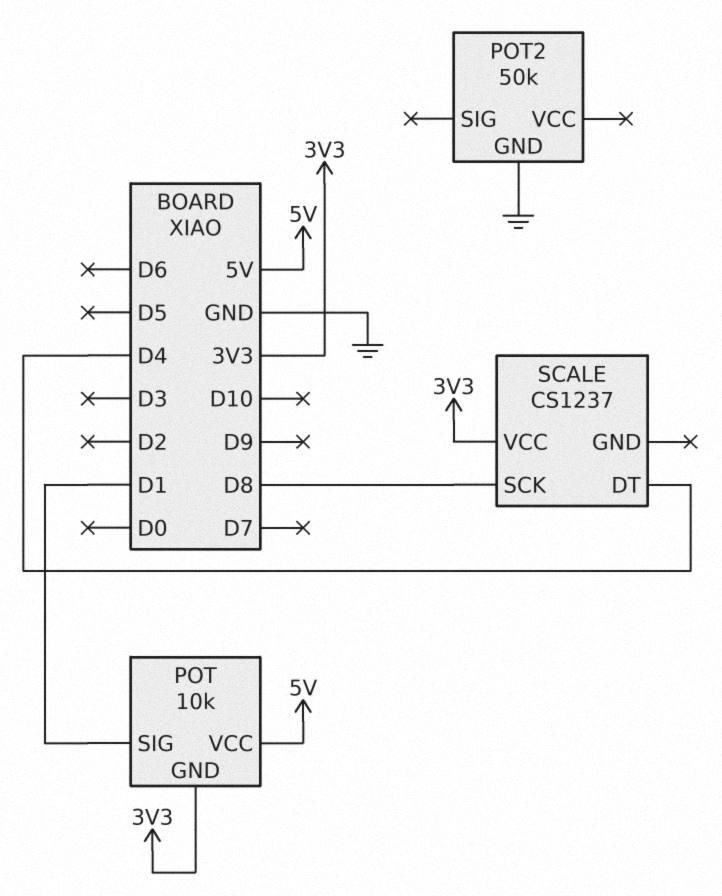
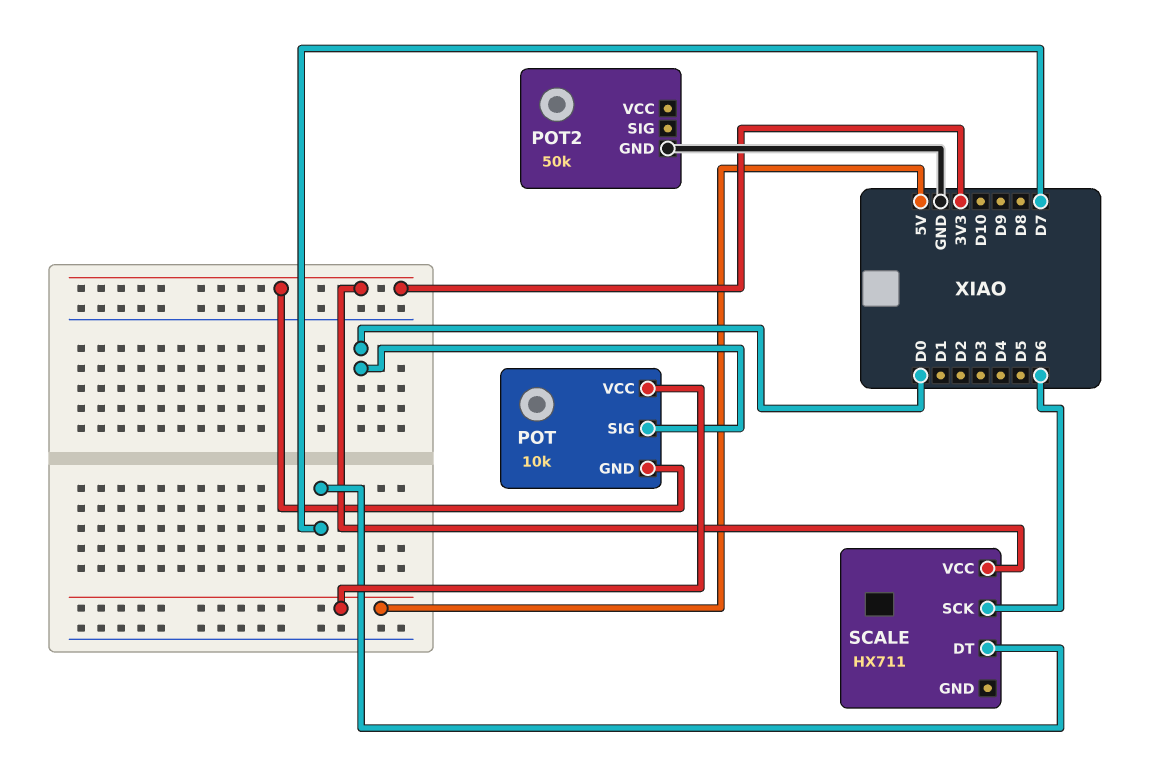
POT pin SIG: D1 -> D0
SCALE: CS1237 -> HX711
SCALE pin DT: D4 -> D7
SCALE pin SCK: D8 -> D6

